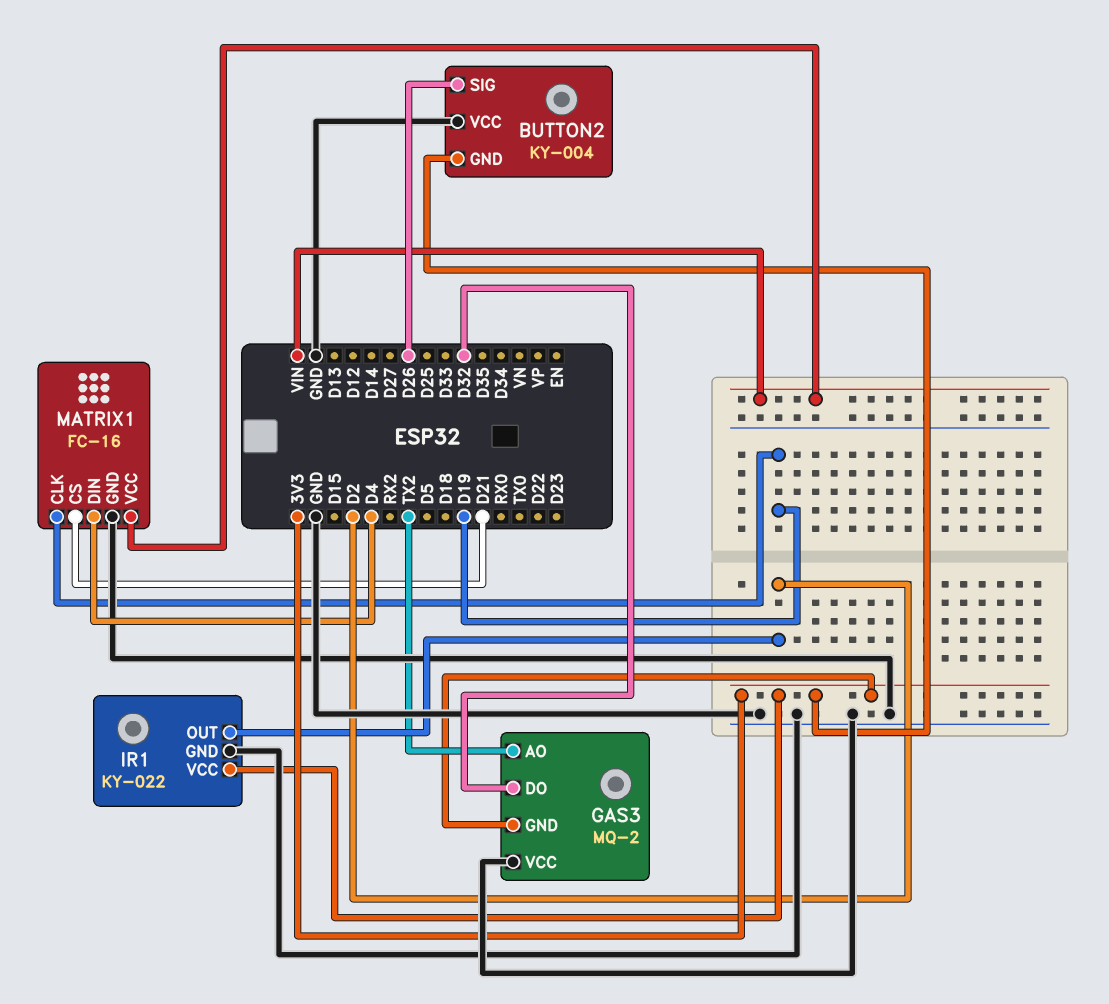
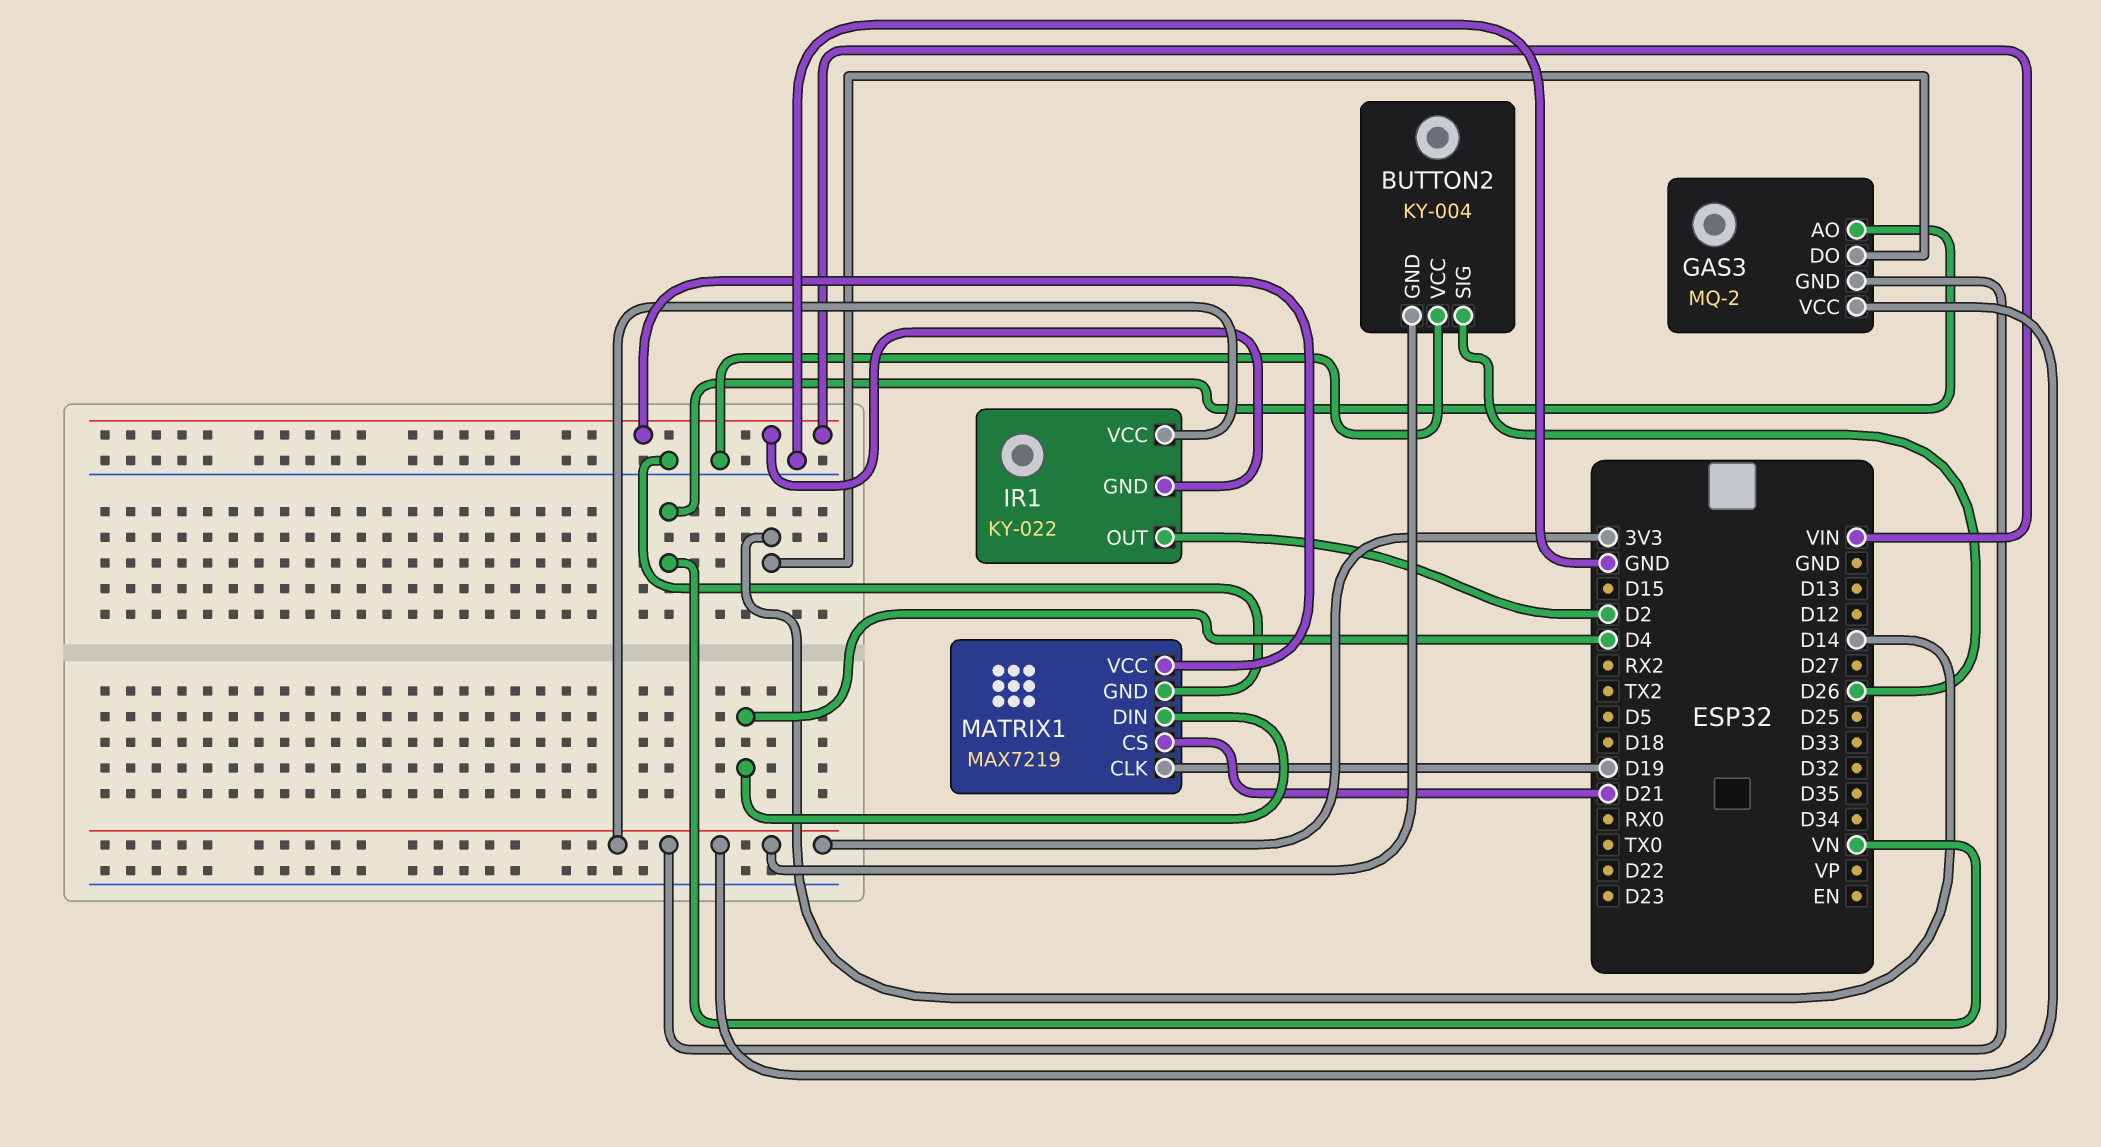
GAS3 pin AO: TX2 -> VN
GAS3 pin DO: D32 -> D14
GAS3 pin VCC: GND -> 3V3
IR1 pin GND: GND -> VIN
MATRIX1: FC-16 -> MAX7219

